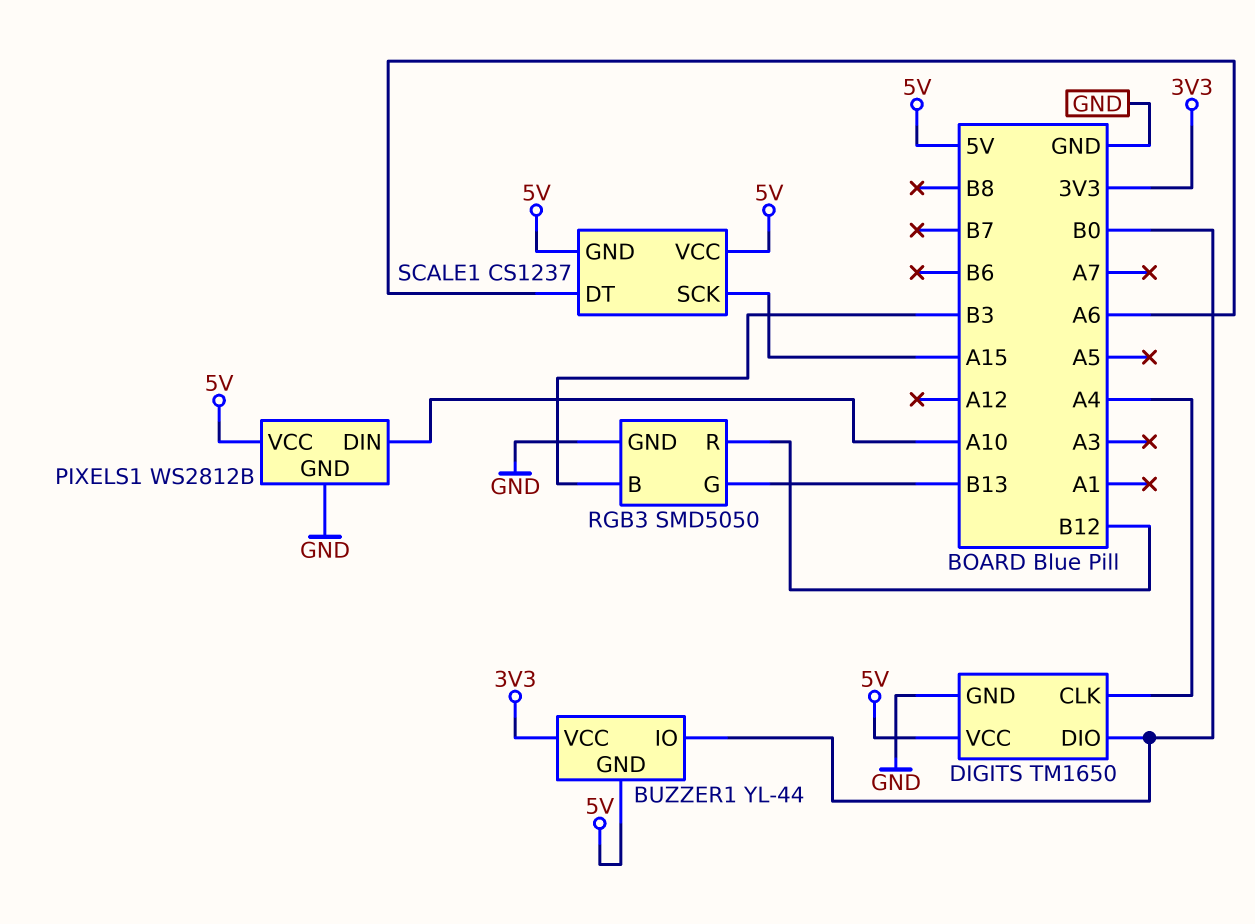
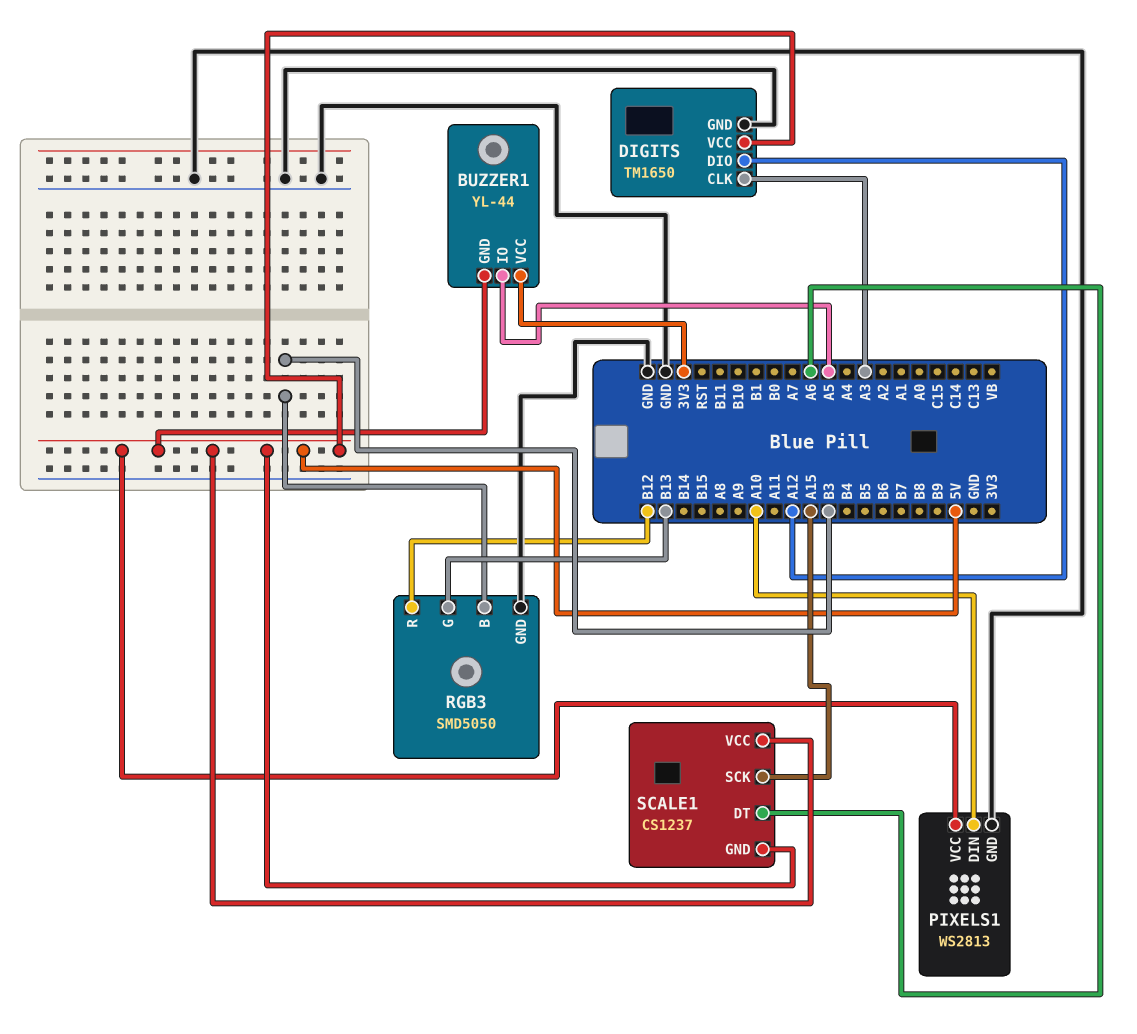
BUZZER1 pin IO: B0 -> A5
DIGITS pin CLK: A4 -> A3
DIGITS pin DIO: B0 -> A12
PIXELS1: WS2812B -> WS2813

